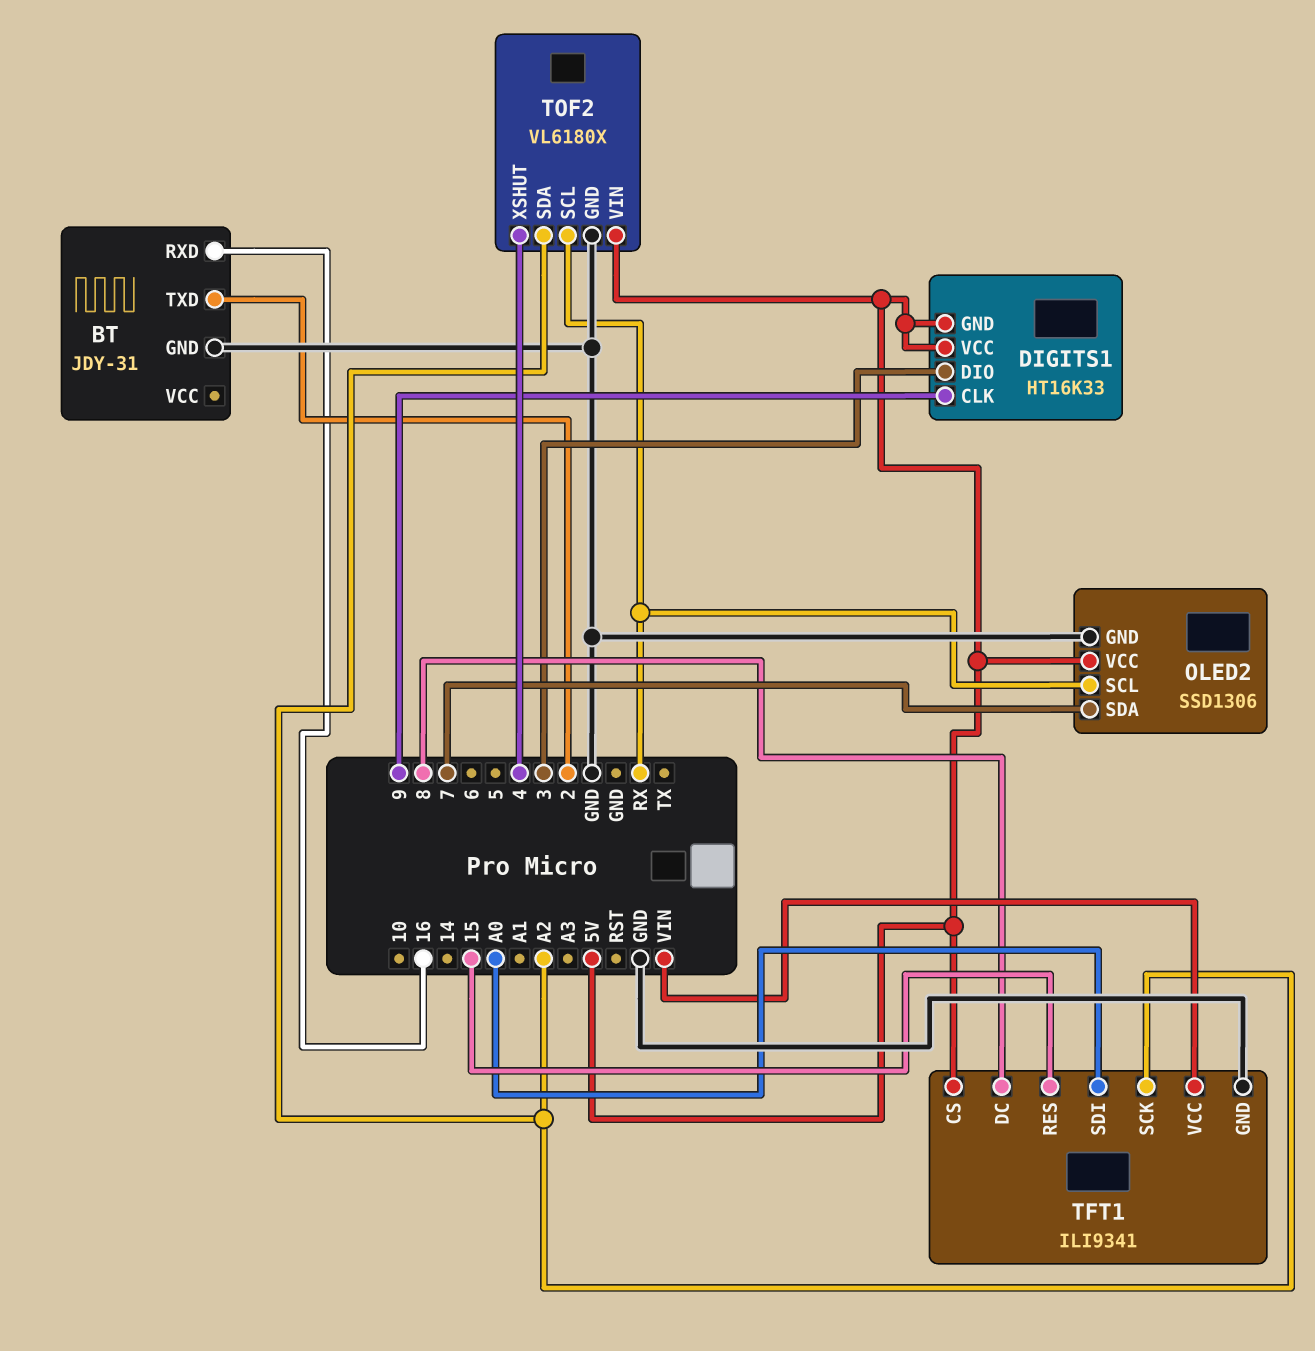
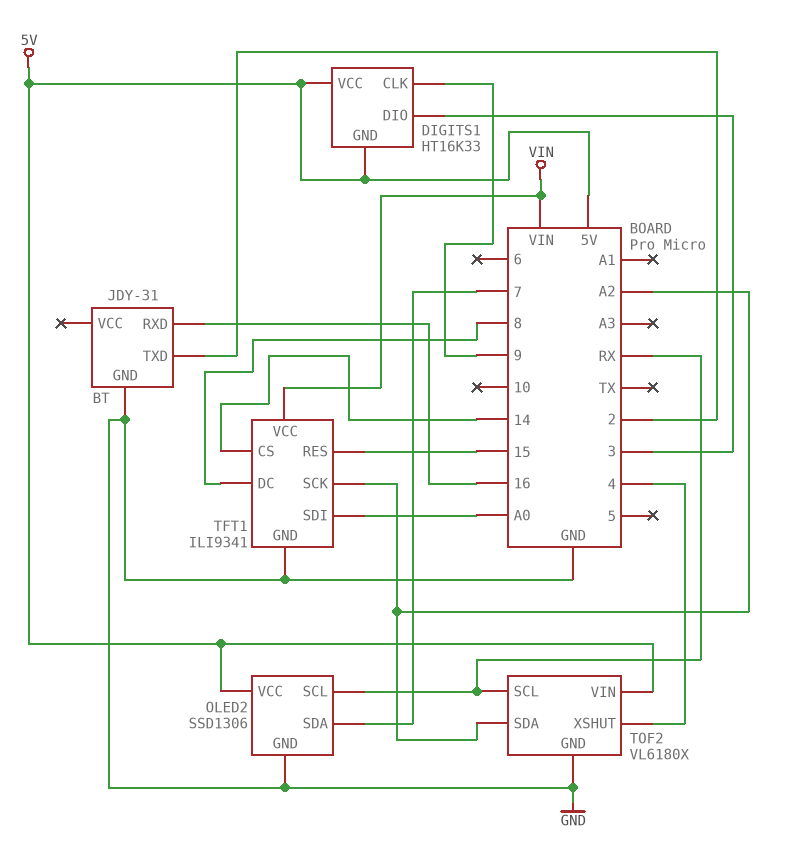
TFT1 pin CS: 5V -> 14

